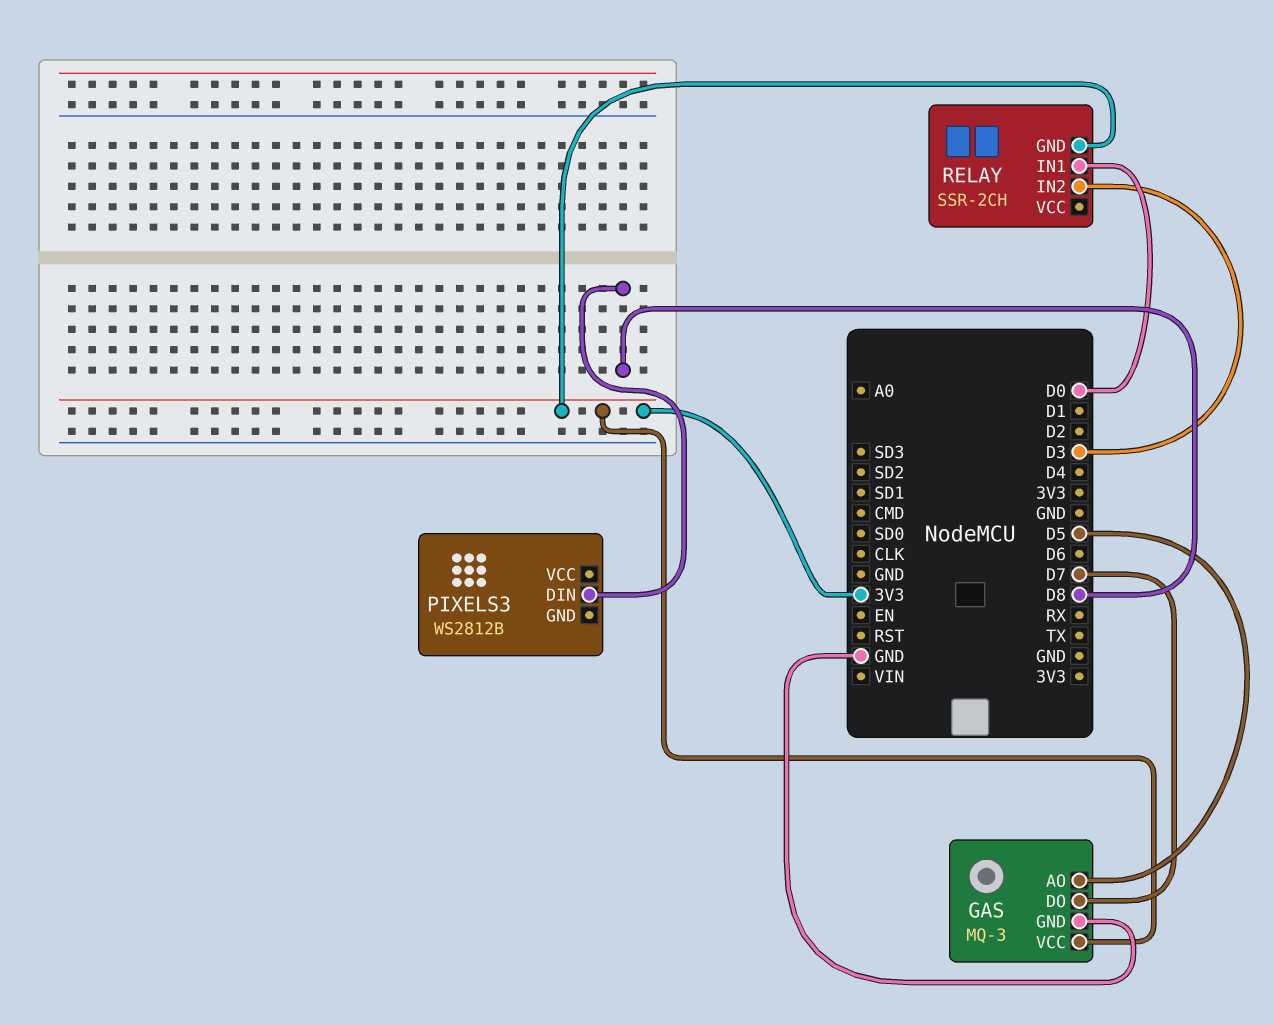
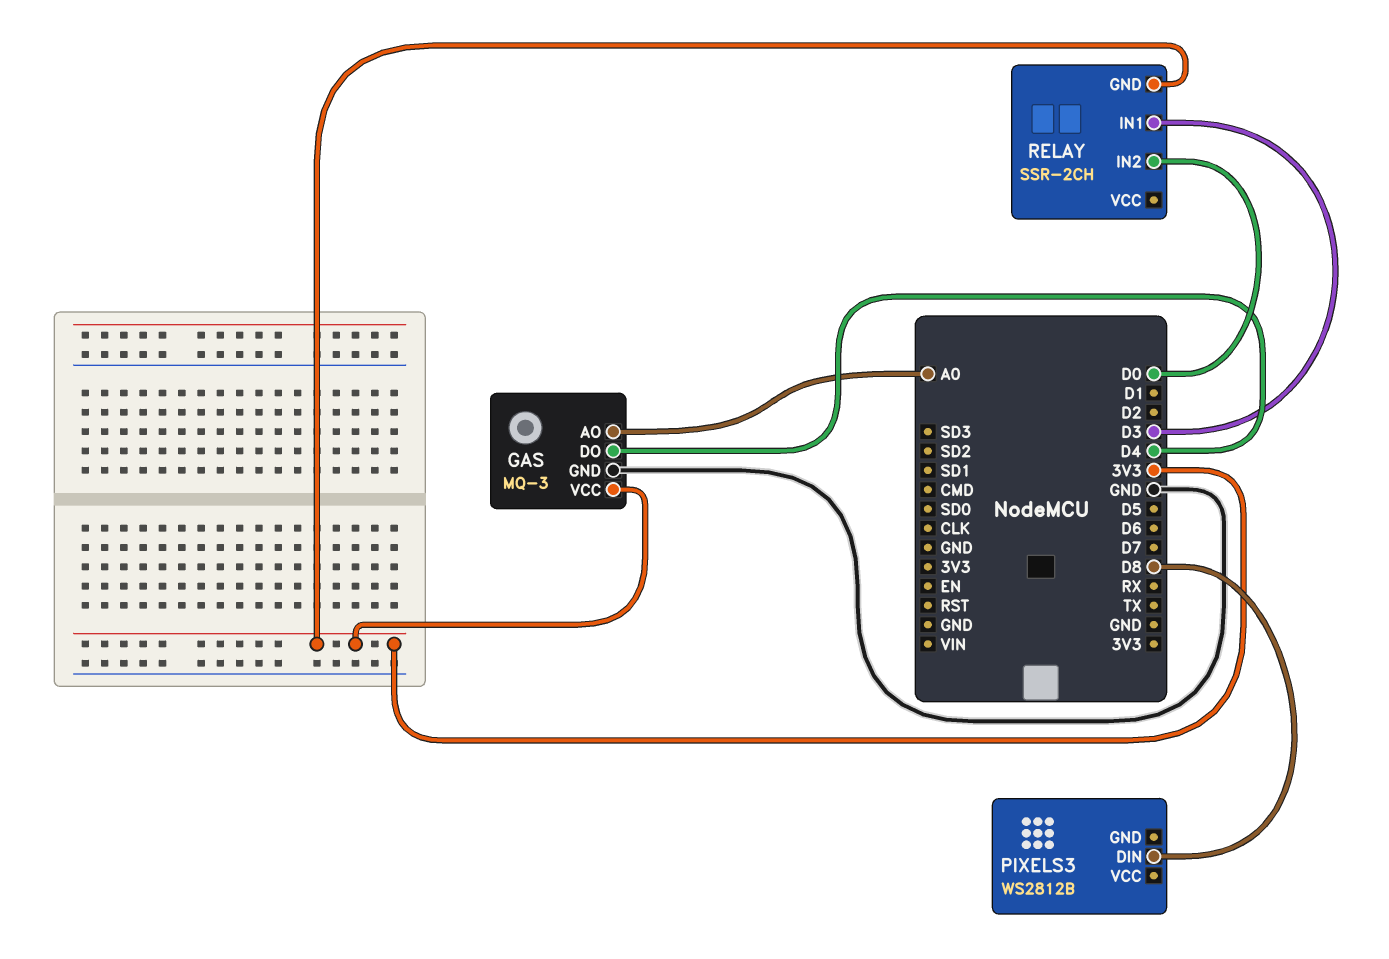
GAS pin AO: D5 -> A0
GAS pin DO: D7 -> D4
RELAY pin IN1: D0 -> D3
RELAY pin IN2: D3 -> D0

